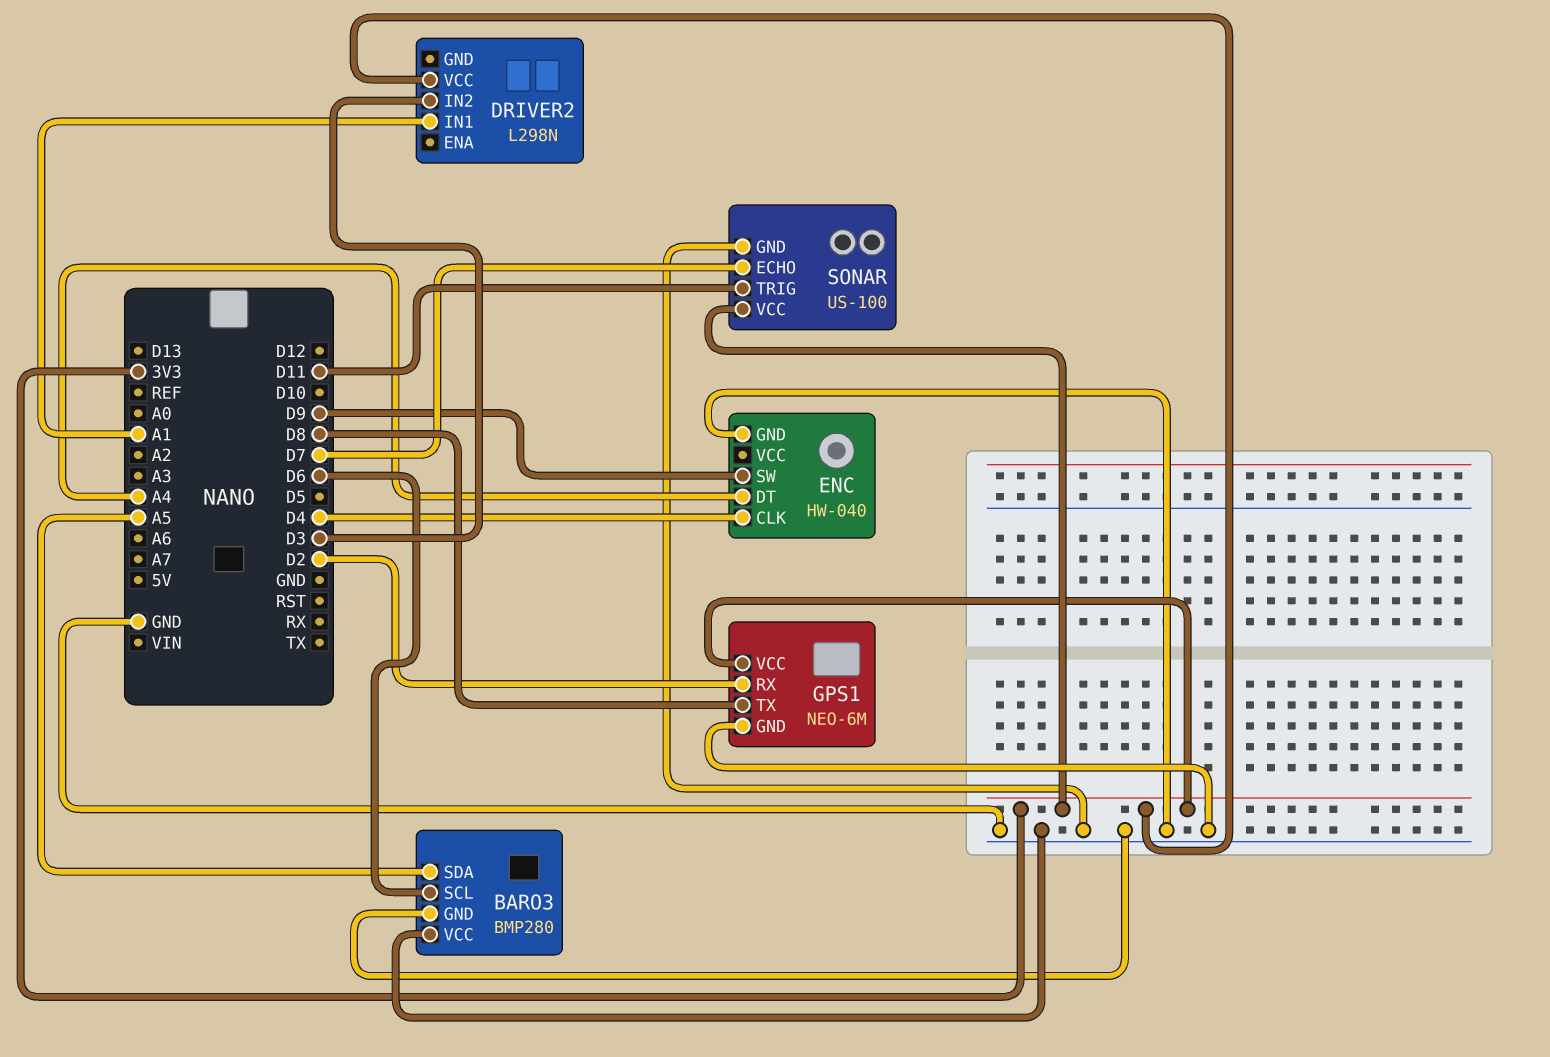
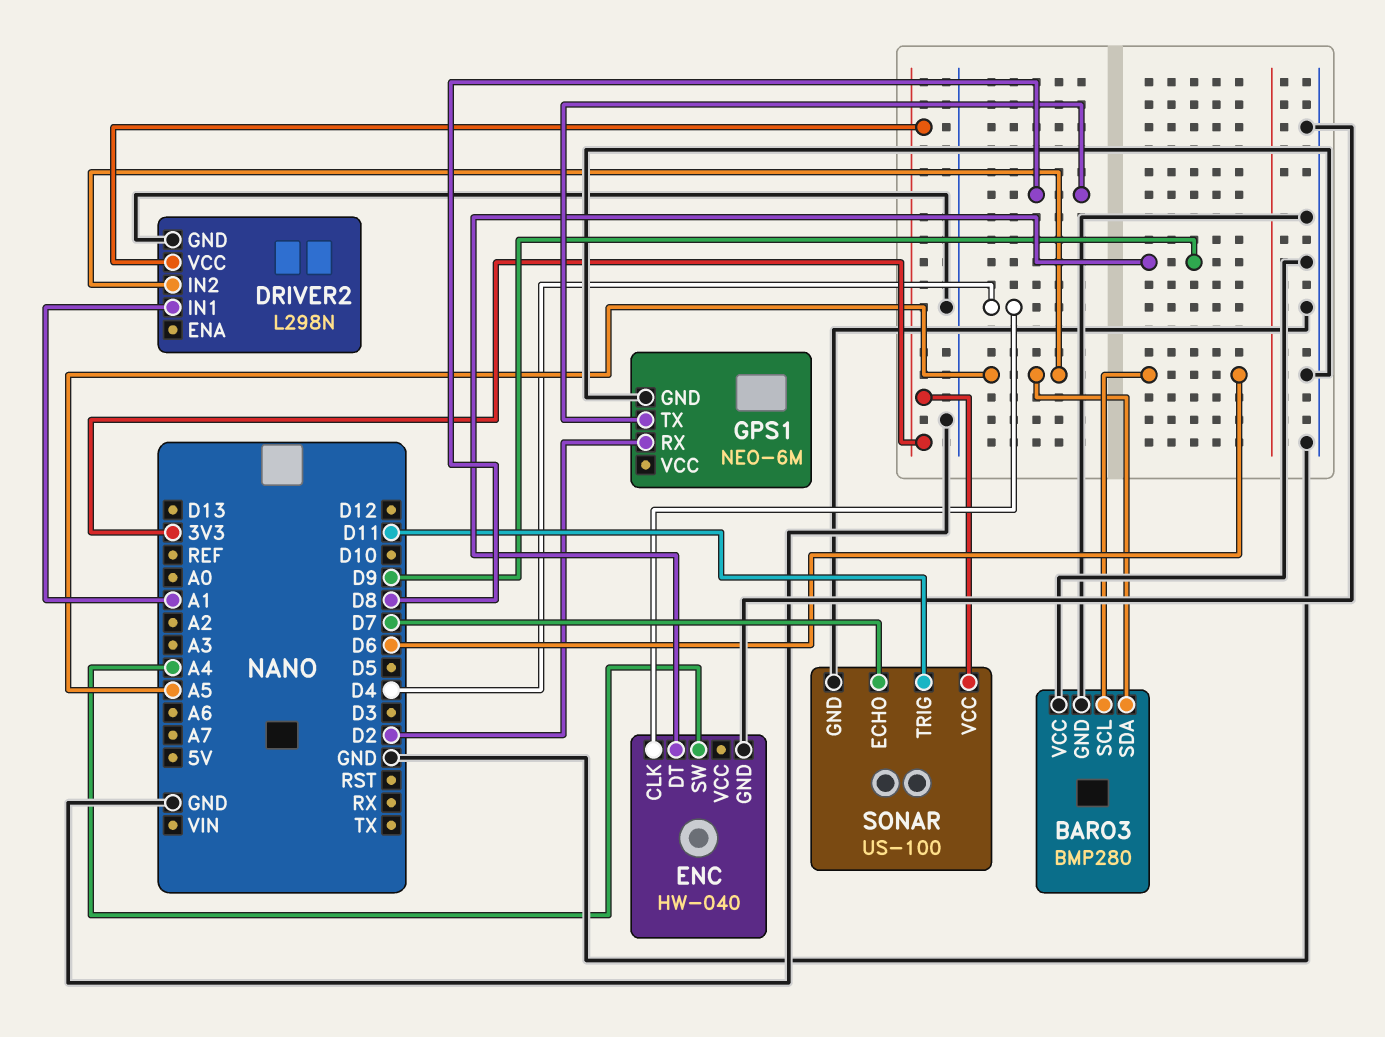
DRIVER2 pin GND: none -> GND
DRIVER2 pin IN2: D3 -> A5
ENC pin DT: A4 -> D9
ENC pin SW: D9 -> A4
GPS1 pin VCC: 3V3 -> none

